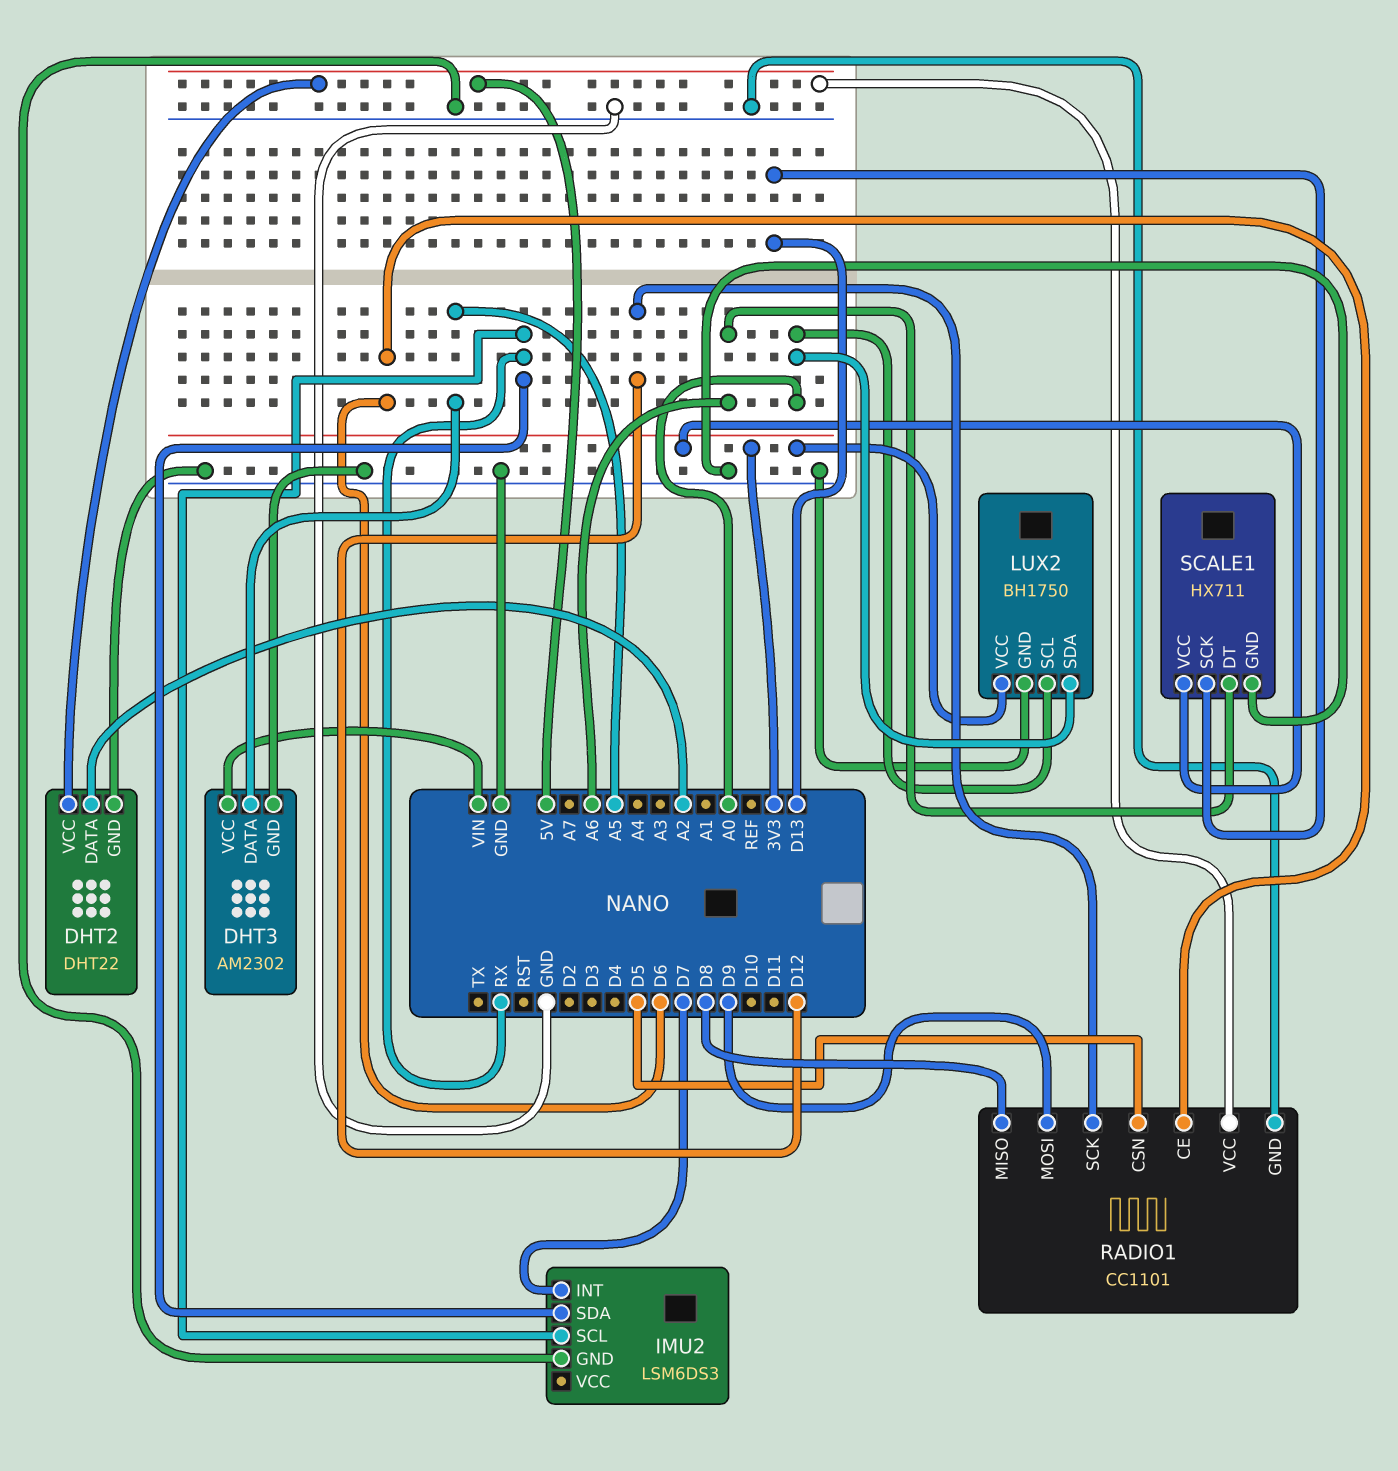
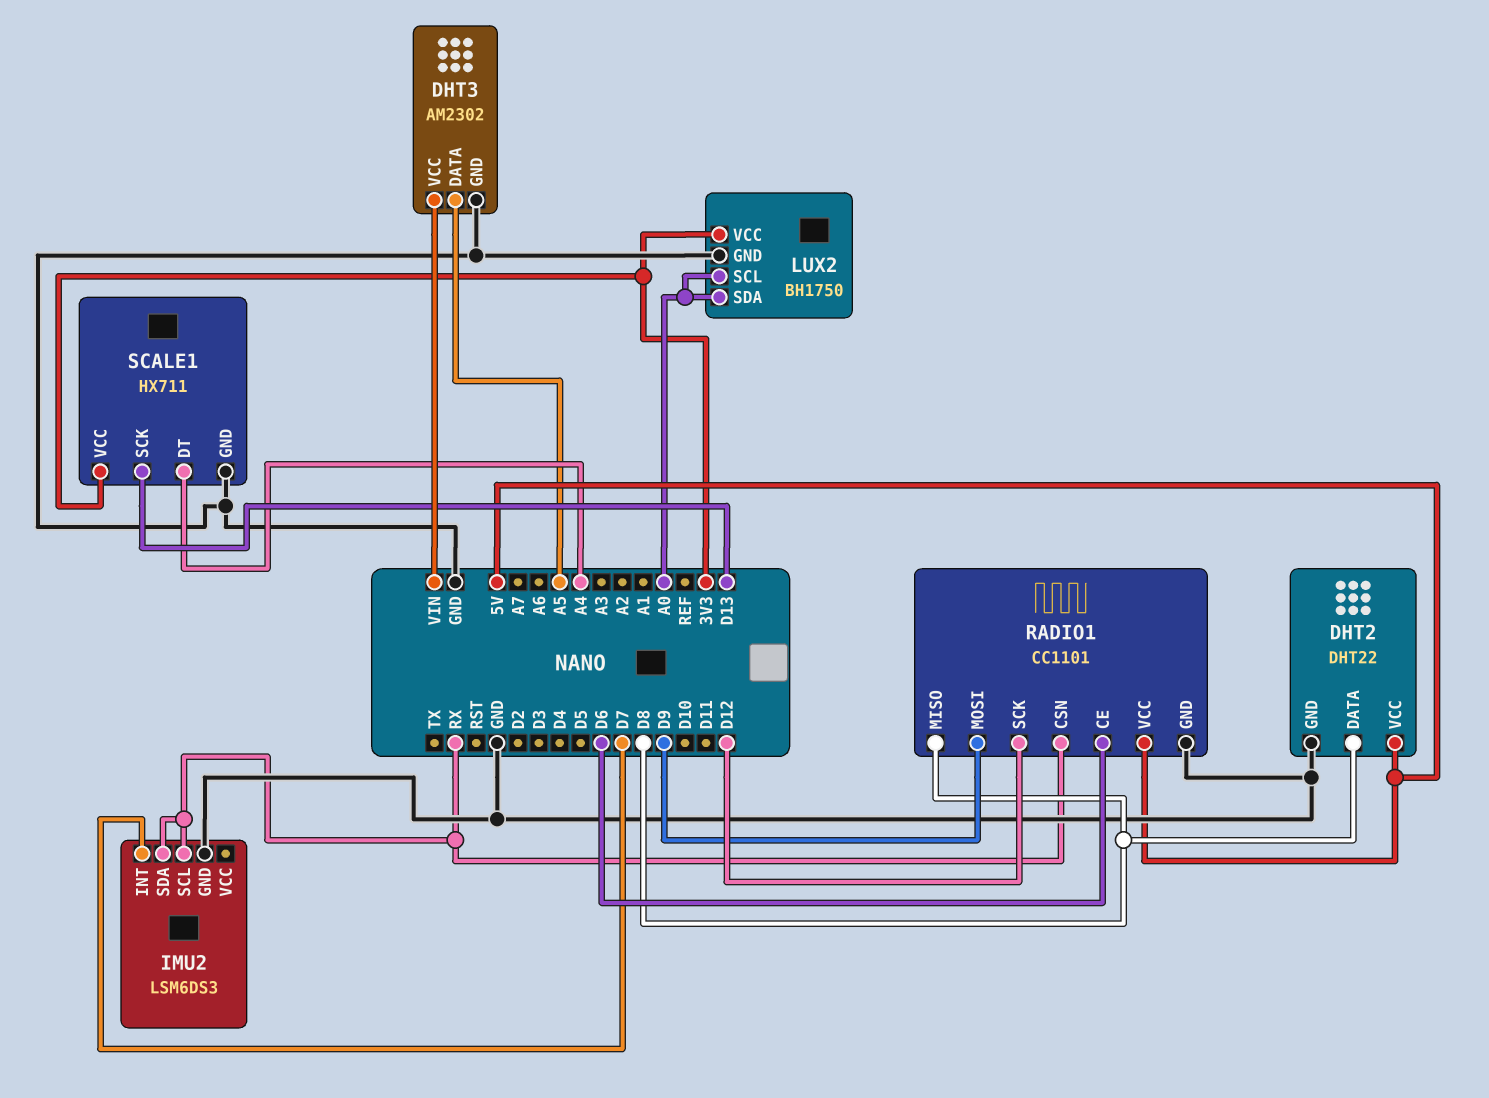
DHT2 pin DATA: A2 -> D8
RADIO1 pin CSN: D5 -> RX
SCALE1 pin DT: A6 -> A4

